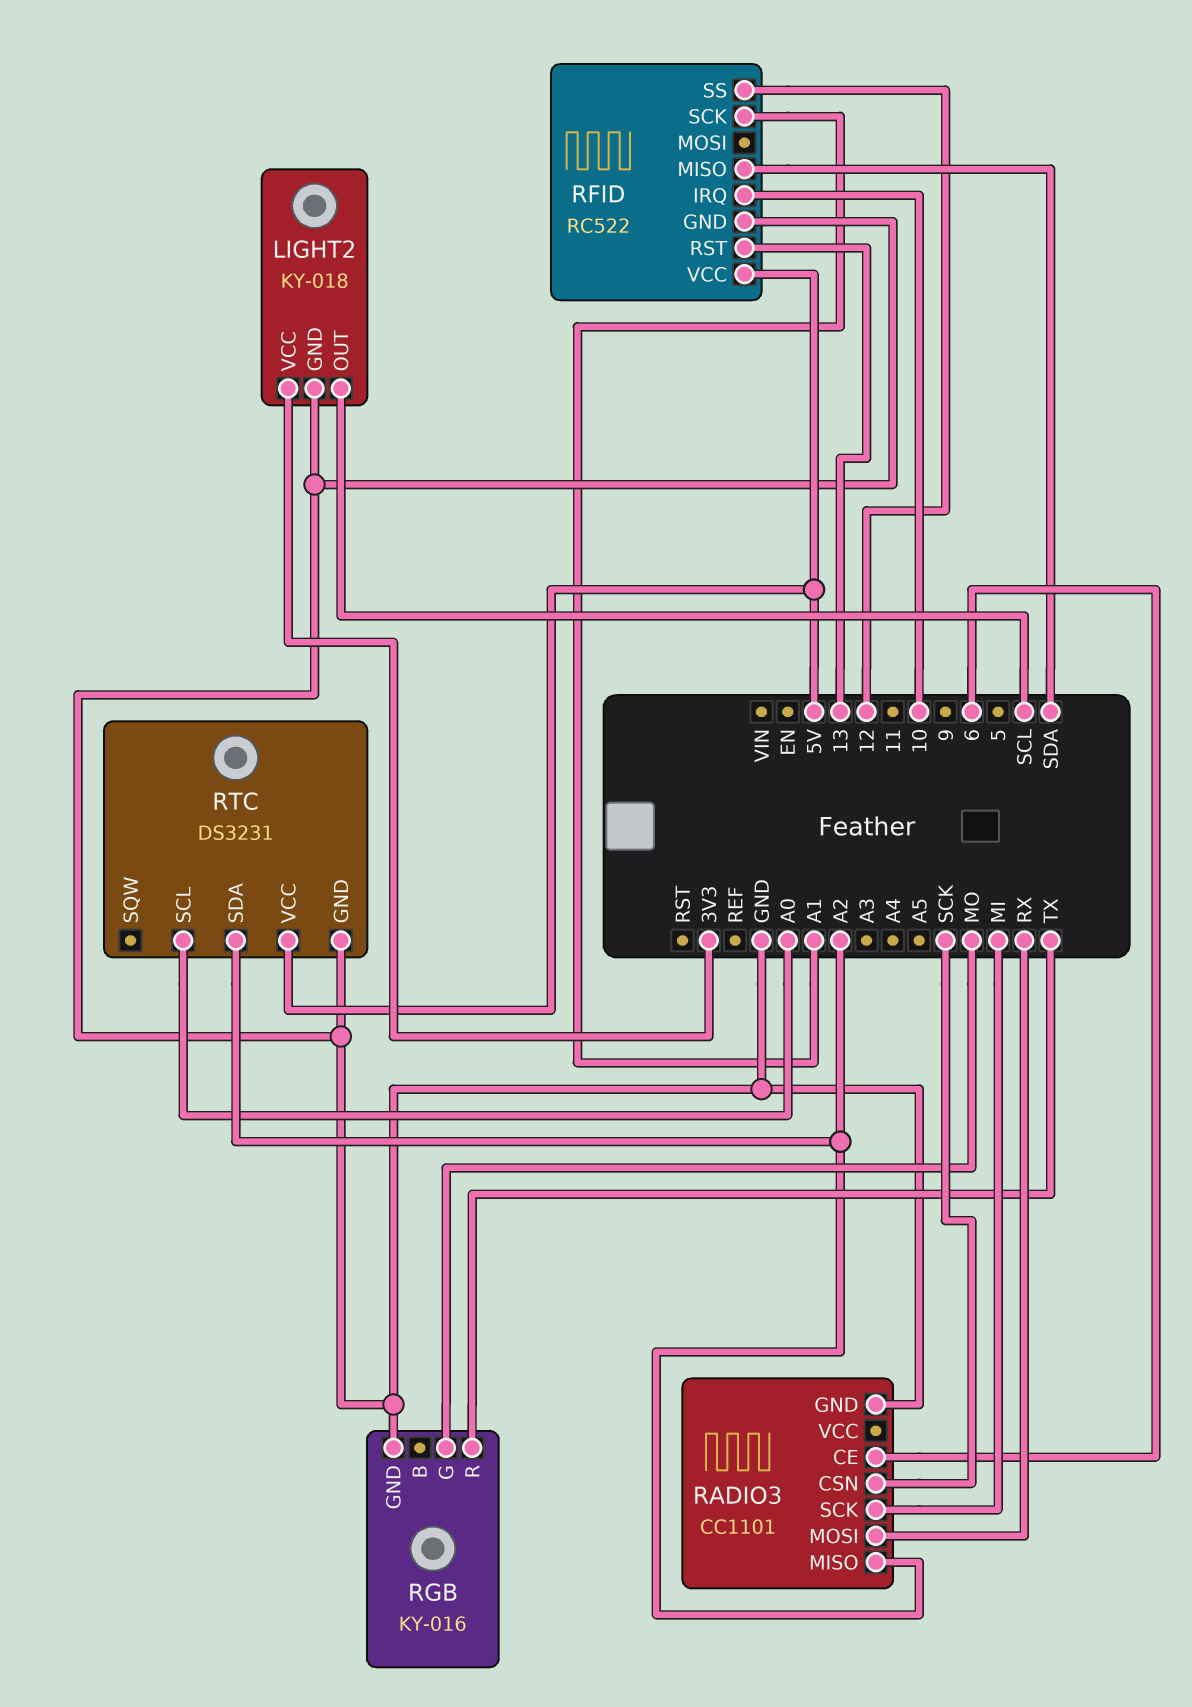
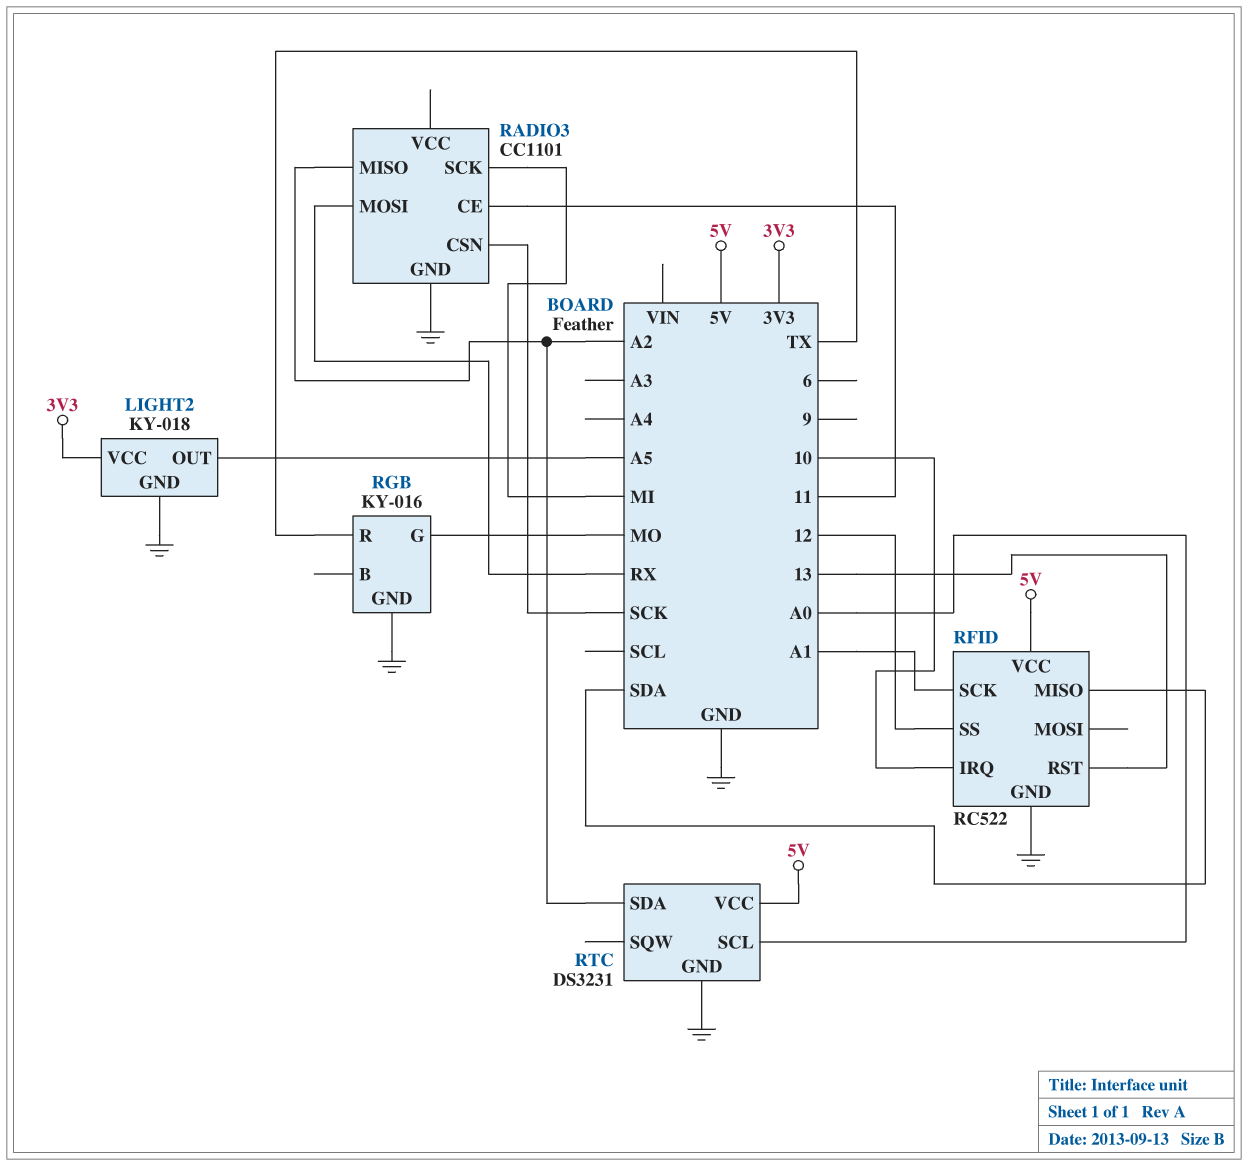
LIGHT2 pin OUT: SCL -> A5
RADIO3 pin CE: 6 -> 11

